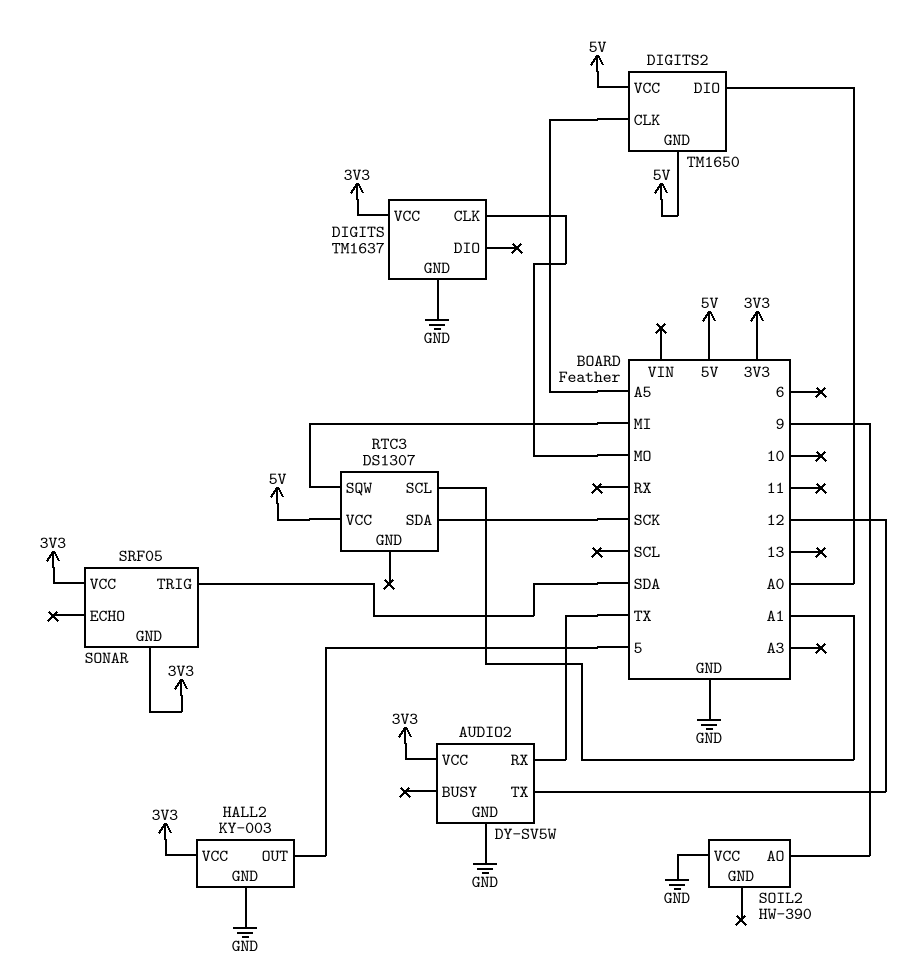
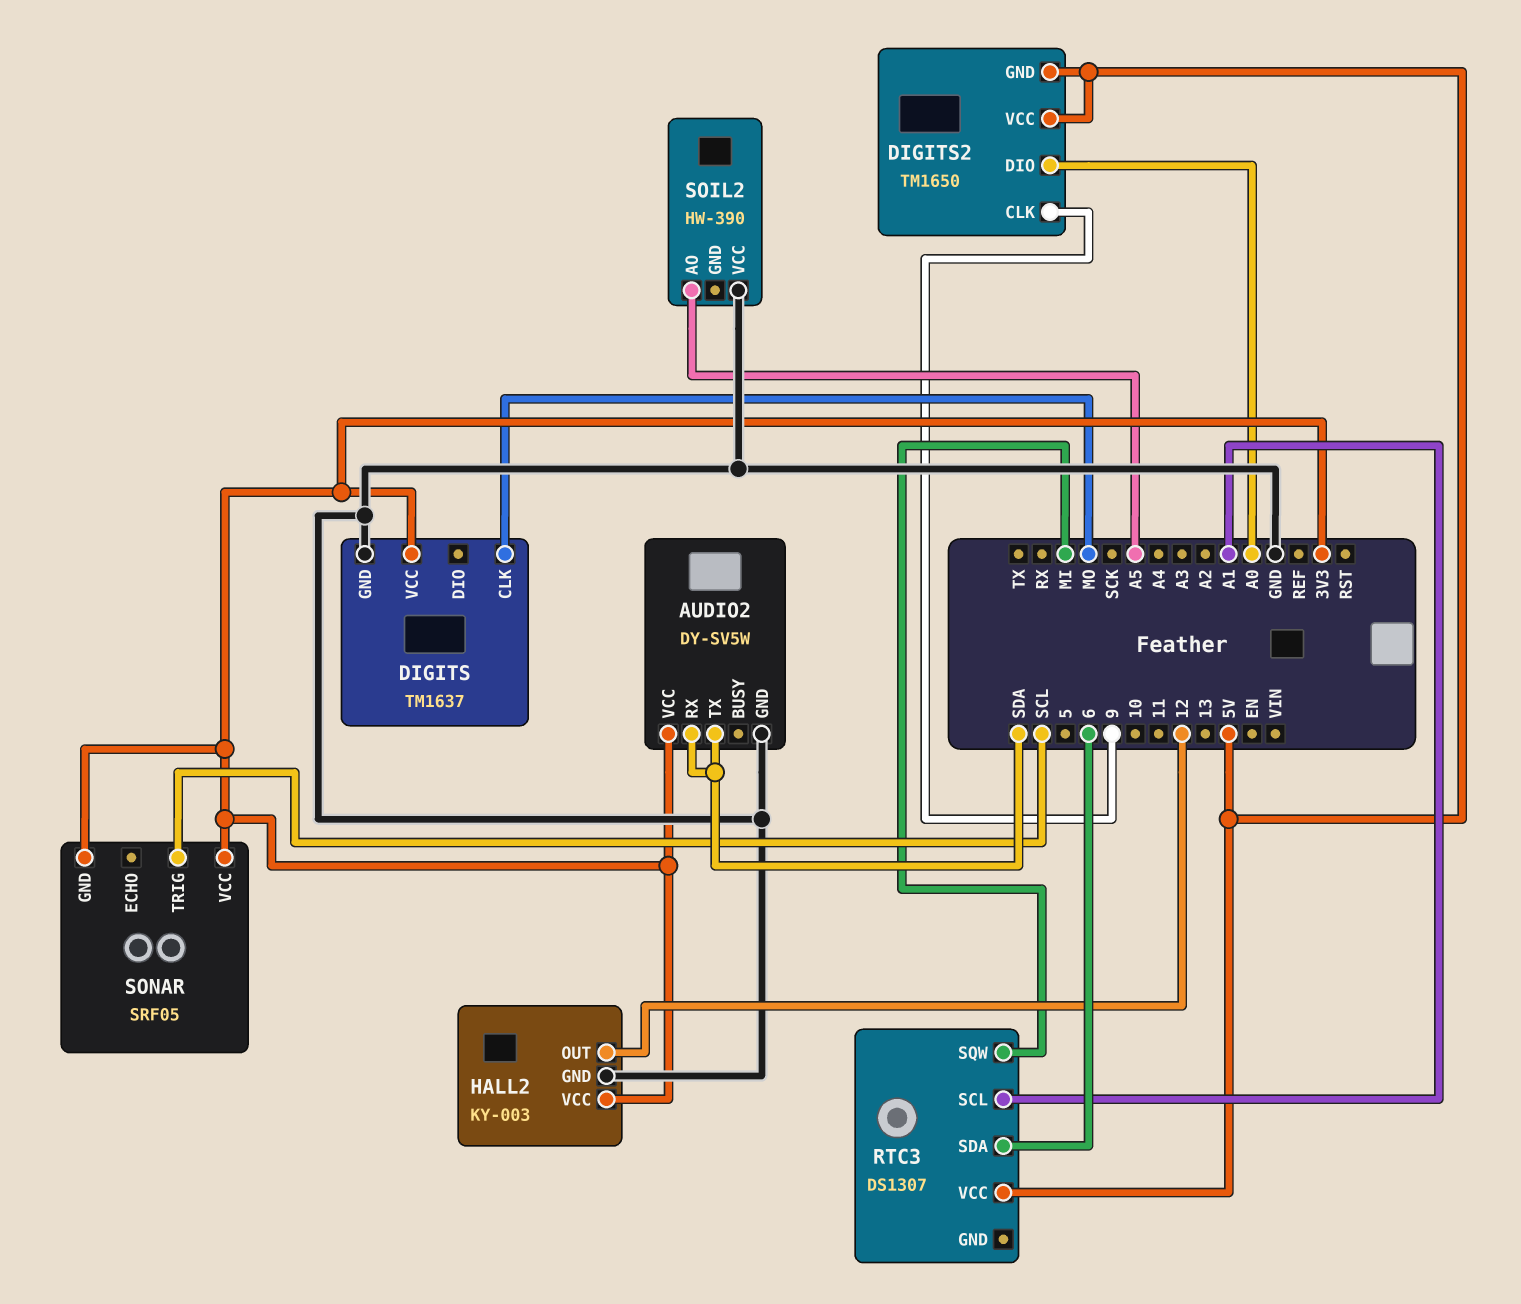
AUDIO2 pin RX: TX -> SDA
AUDIO2 pin TX: 12 -> SDA
DIGITS2 pin CLK: A5 -> 9
HALL2 pin OUT: 5 -> 12
RTC3 pin SDA: SCK -> 6
SOIL2 pin AO: 9 -> A5
SONAR pin TRIG: SDA -> SCL

